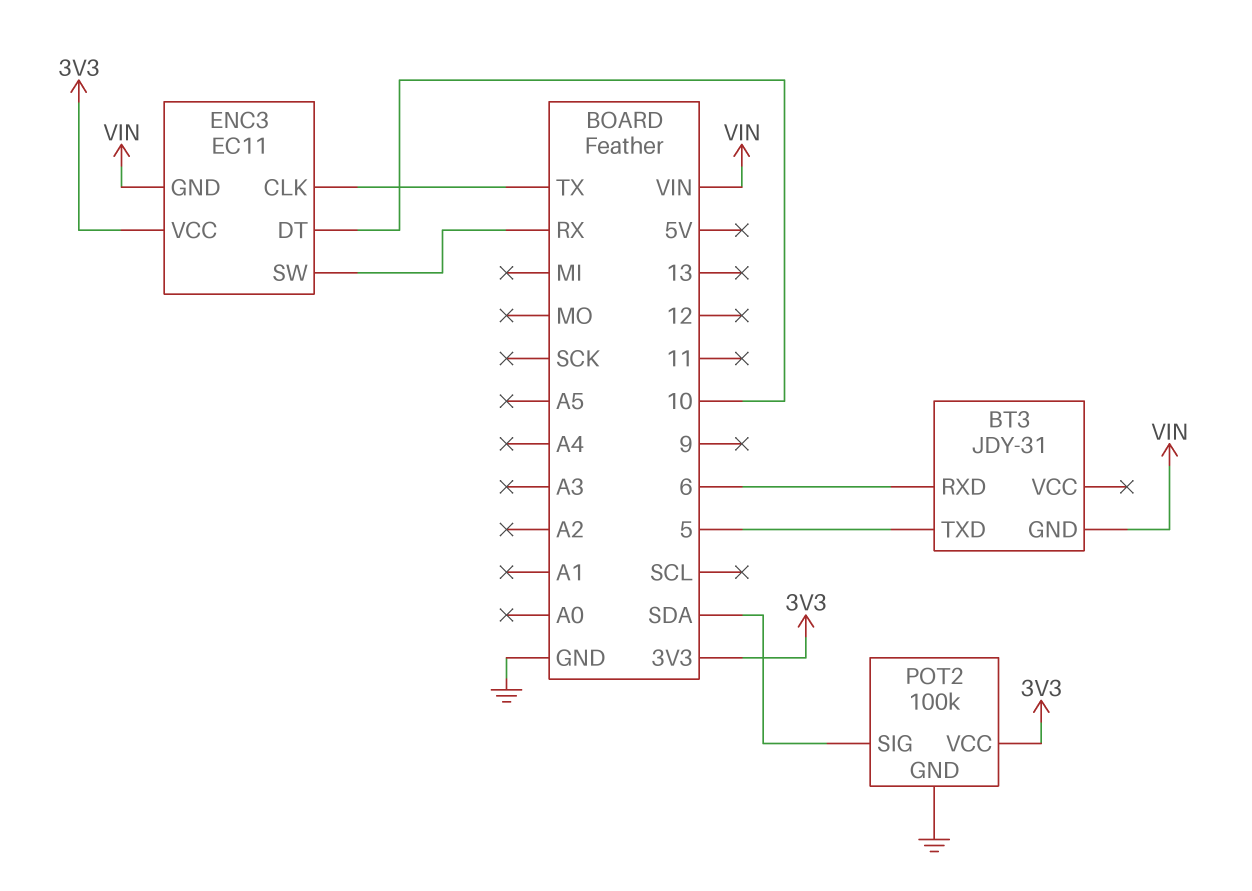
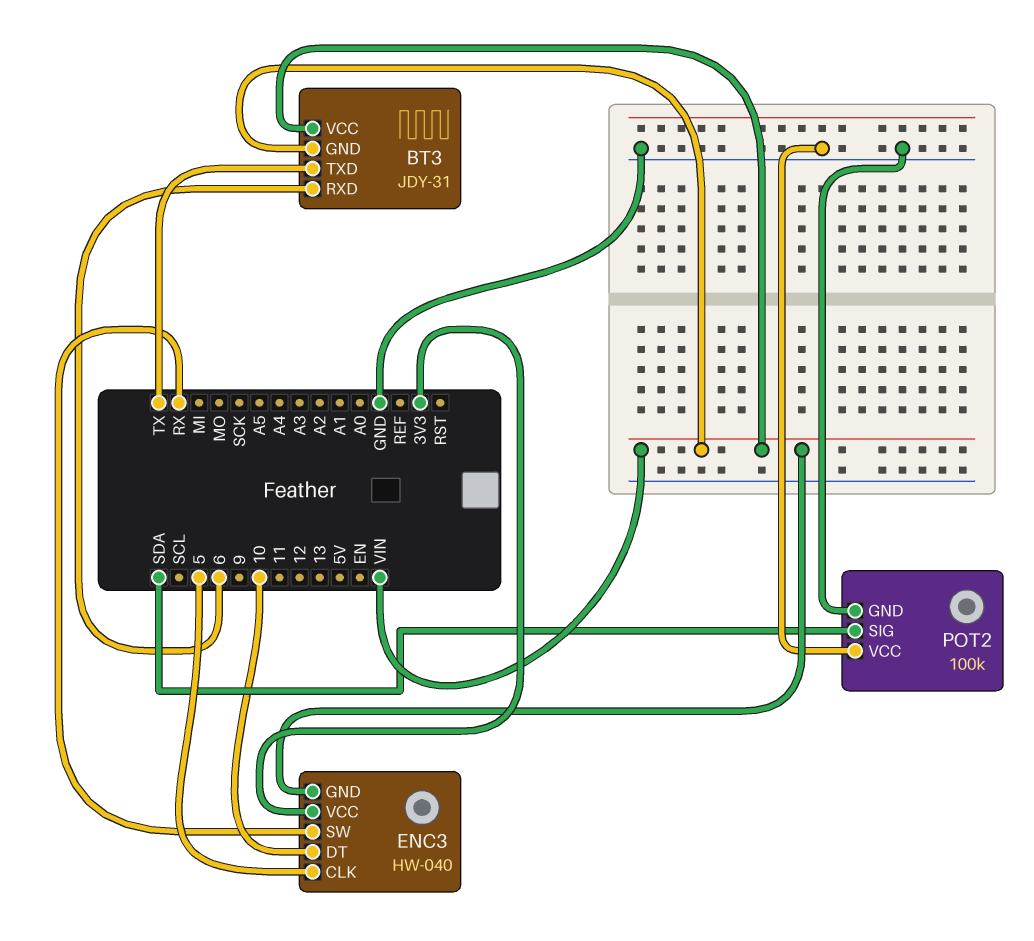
BT3 pin TXD: 5 -> TX
BT3 pin VCC: none -> VIN
ENC3: EC11 -> HW-040
ENC3 pin CLK: TX -> 5
POT2 pin VCC: 3V3 -> GND

